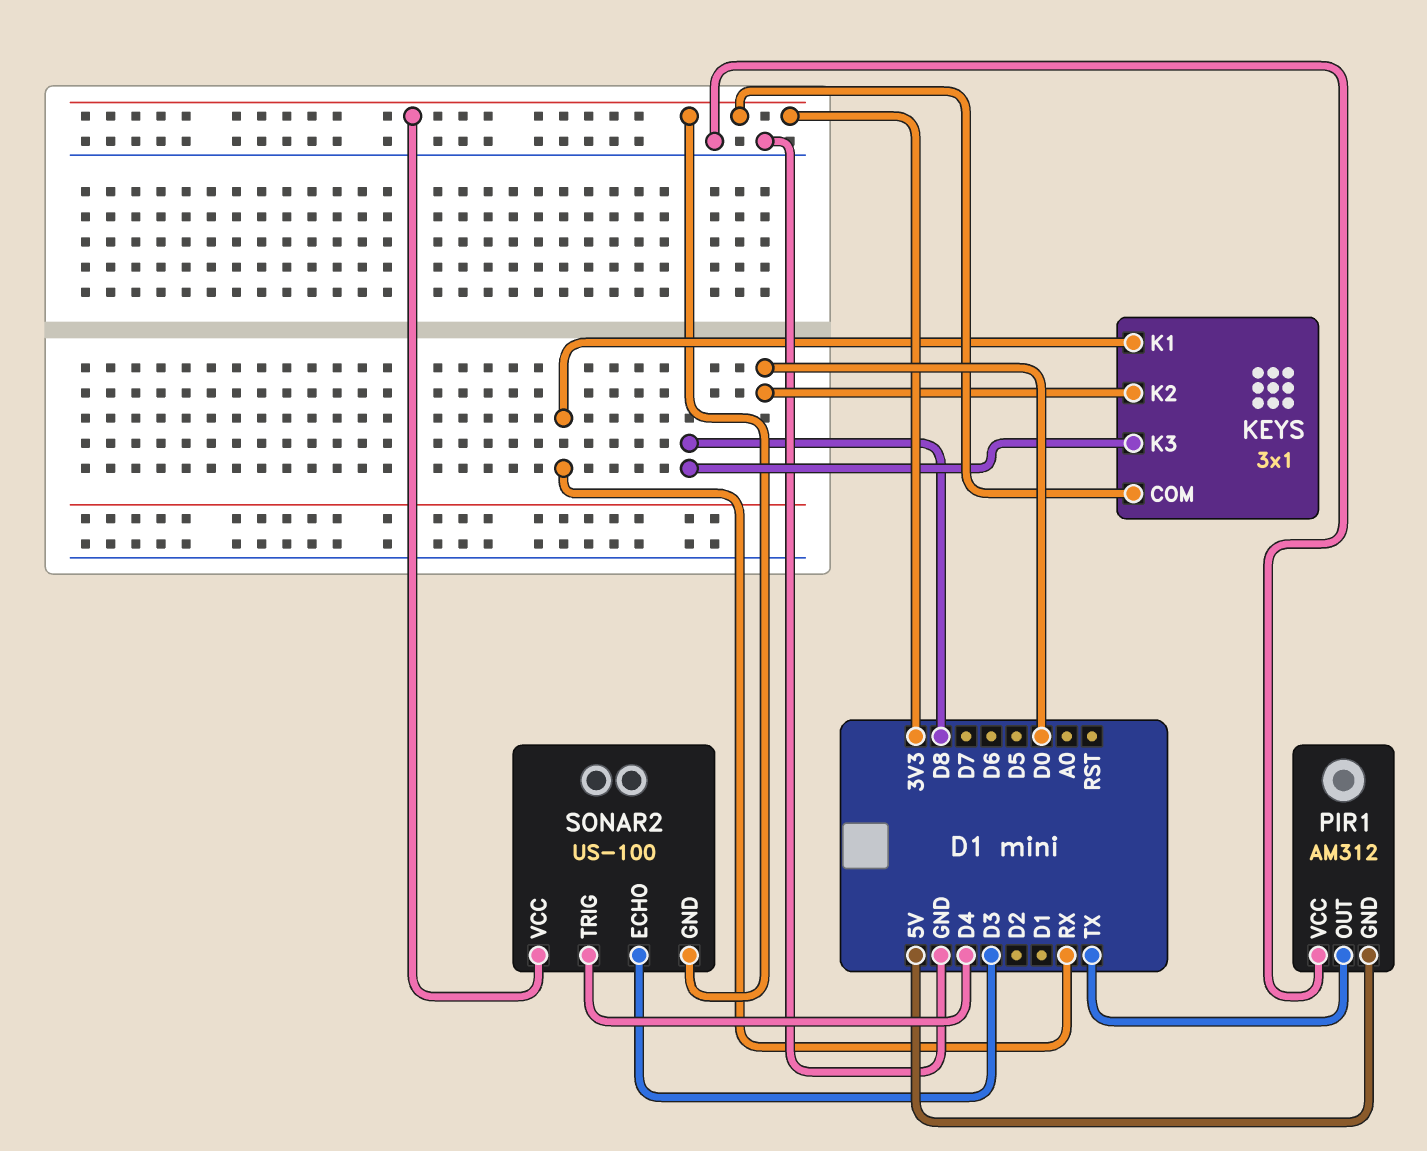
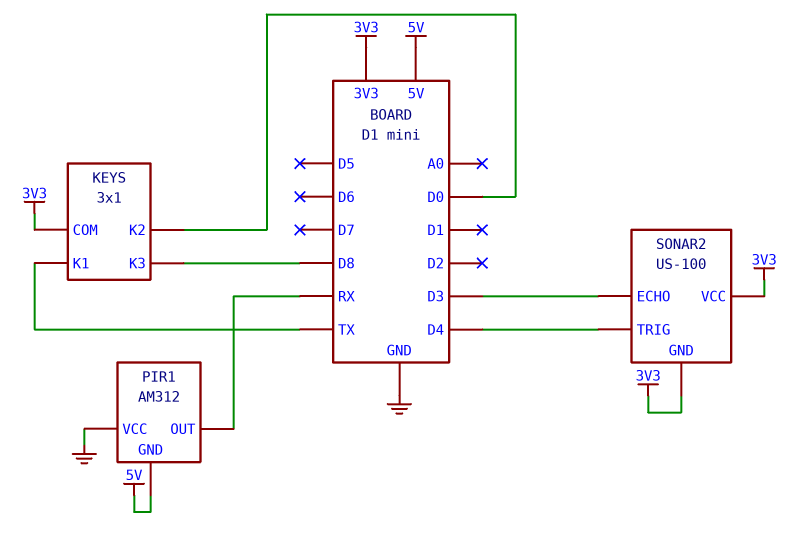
KEYS pin K1: RX -> TX
PIR1 pin OUT: TX -> RX

